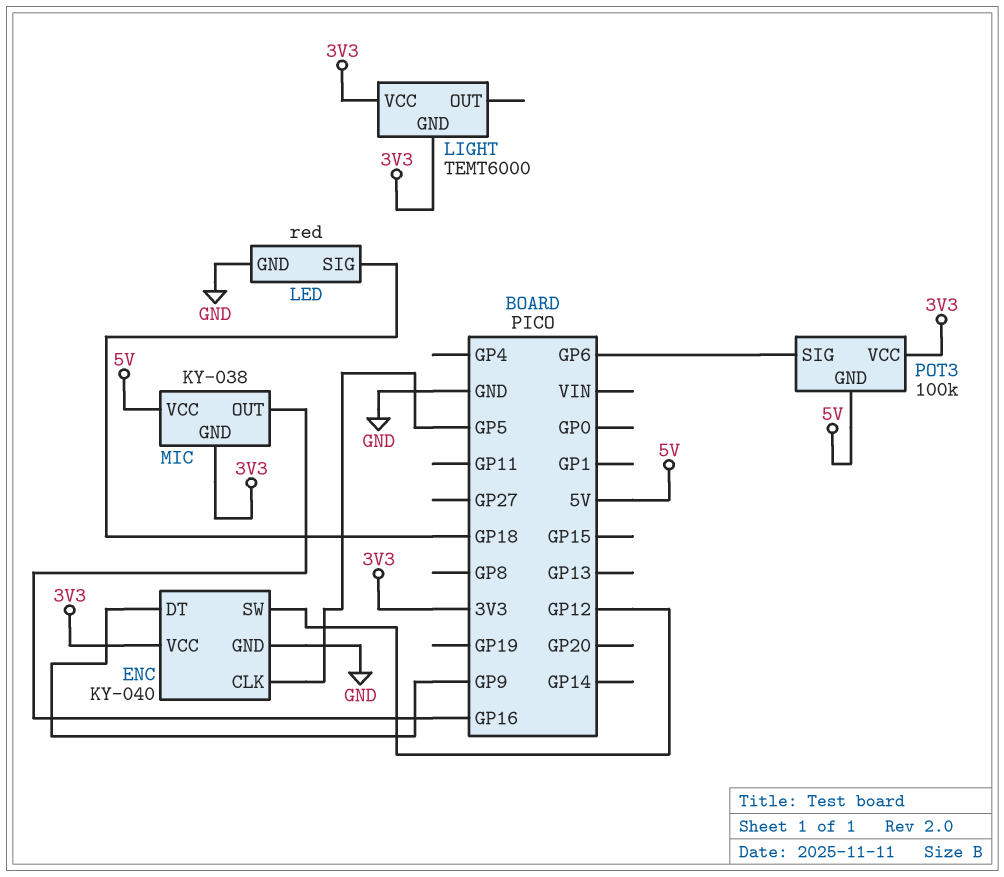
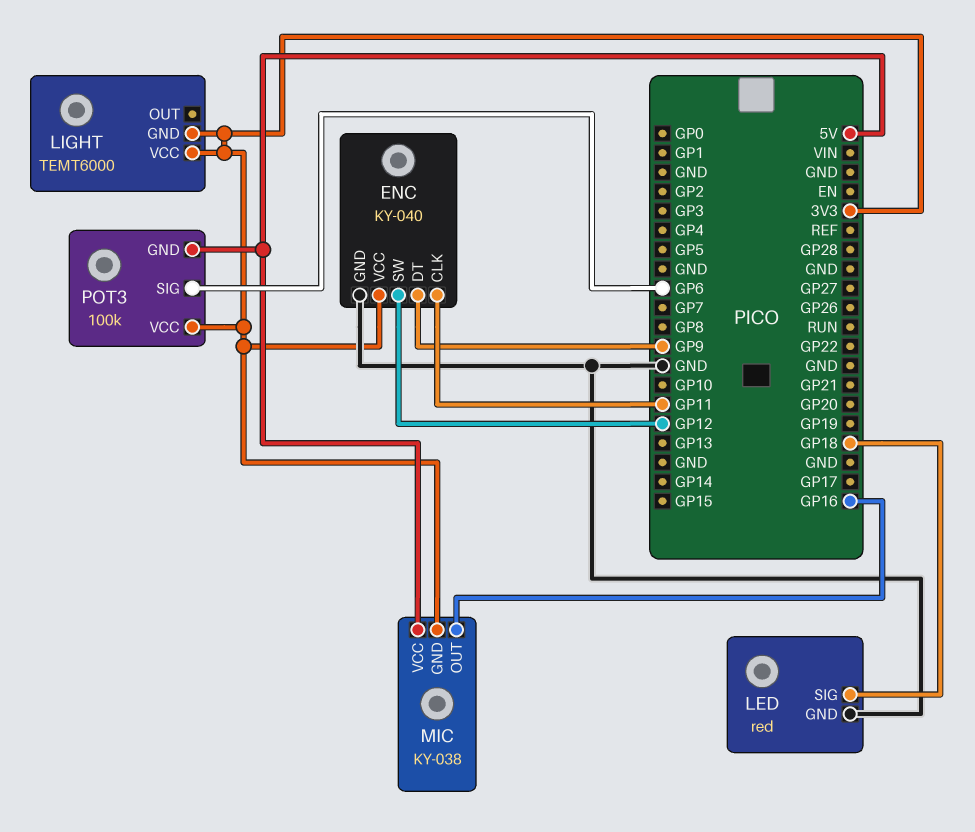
ENC pin CLK: GP5 -> GP11

